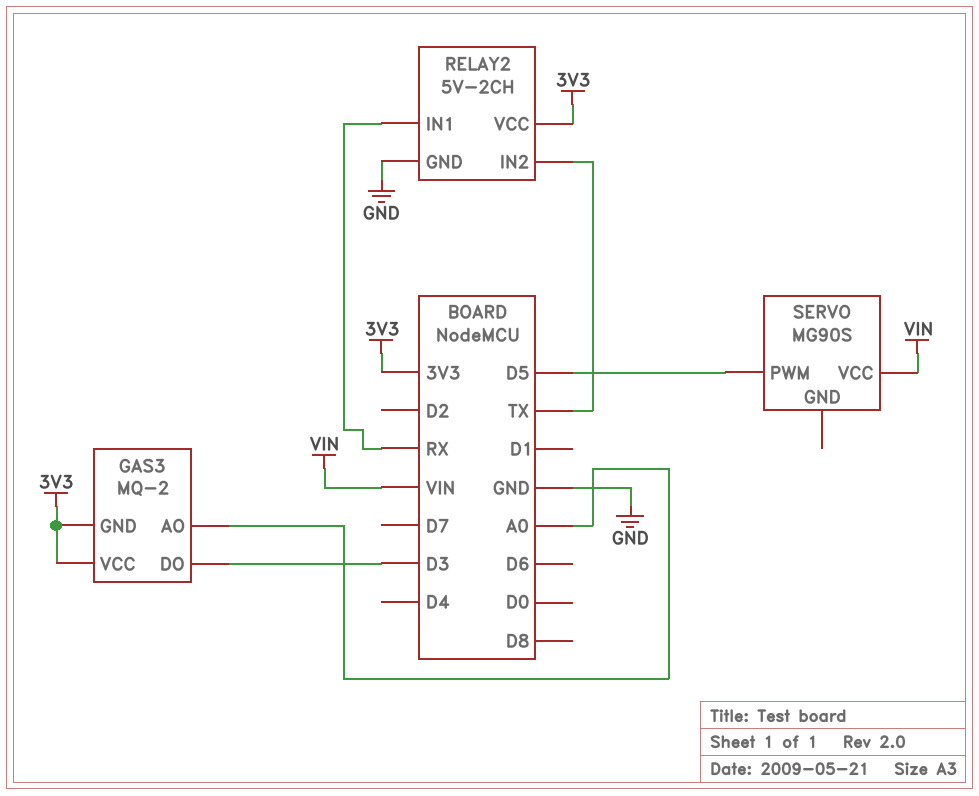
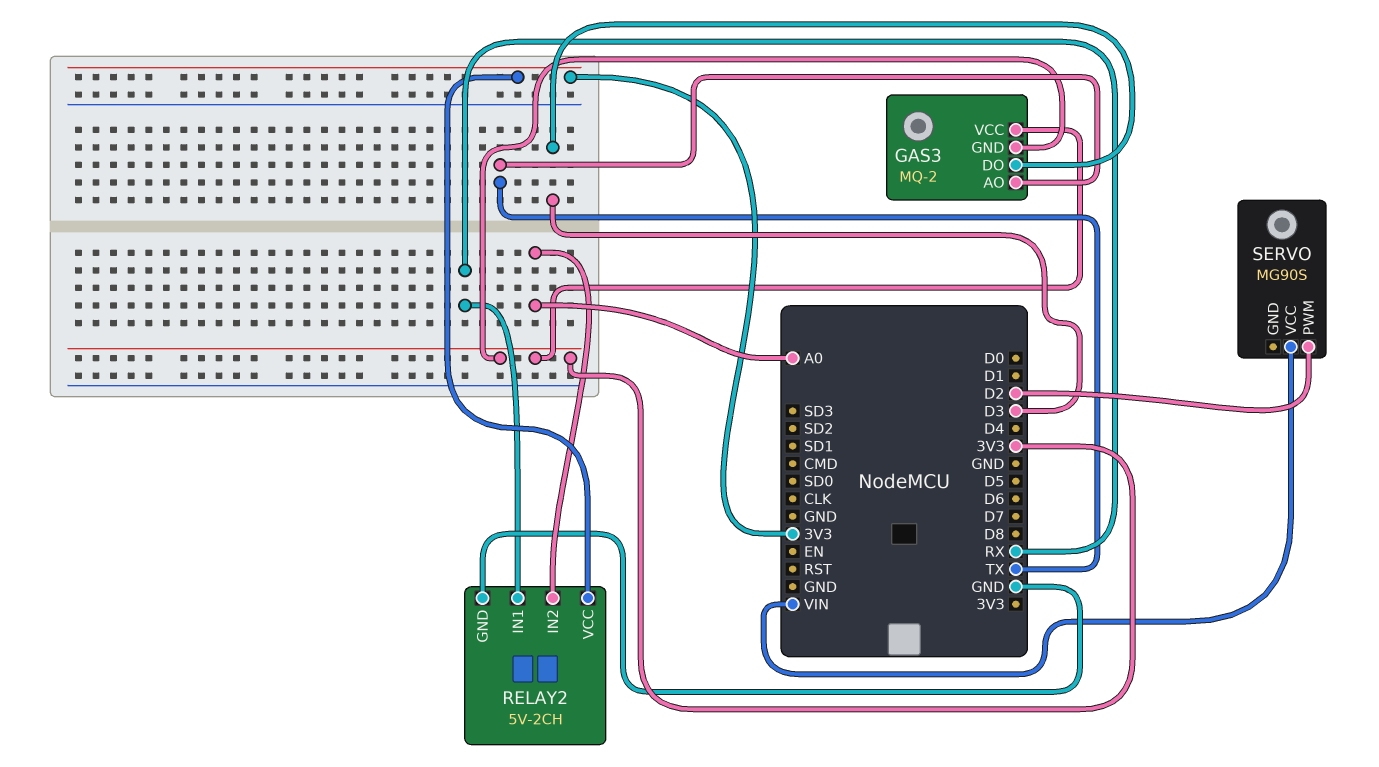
GAS3 pin AO: A0 -> TX
RELAY2 pin IN2: TX -> A0
SERVO pin PWM: D5 -> D2

